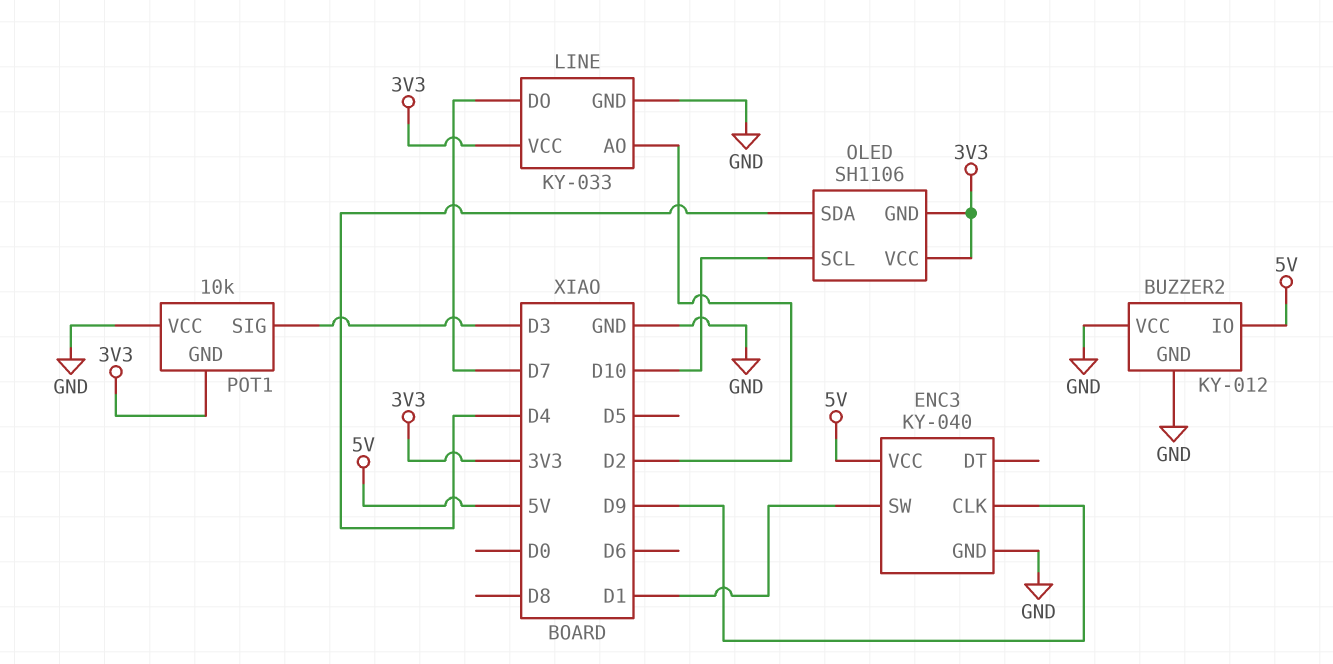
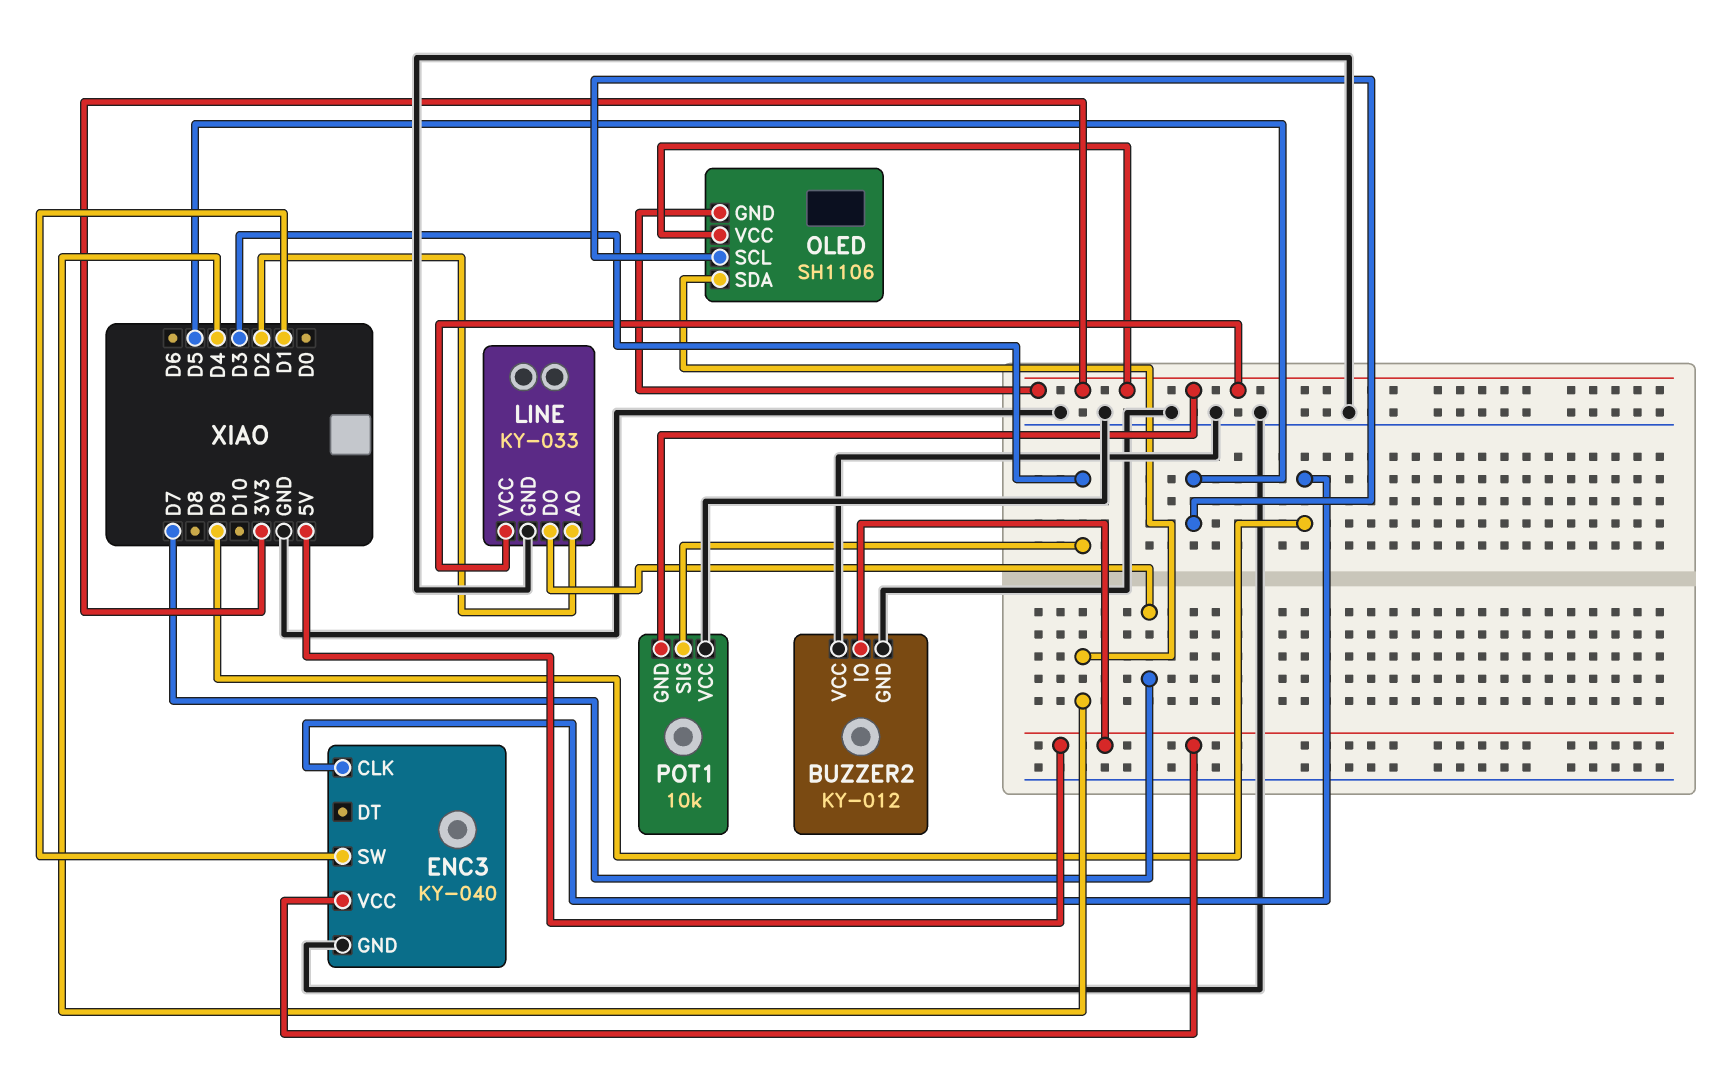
OLED pin SCL: D10 -> D5

